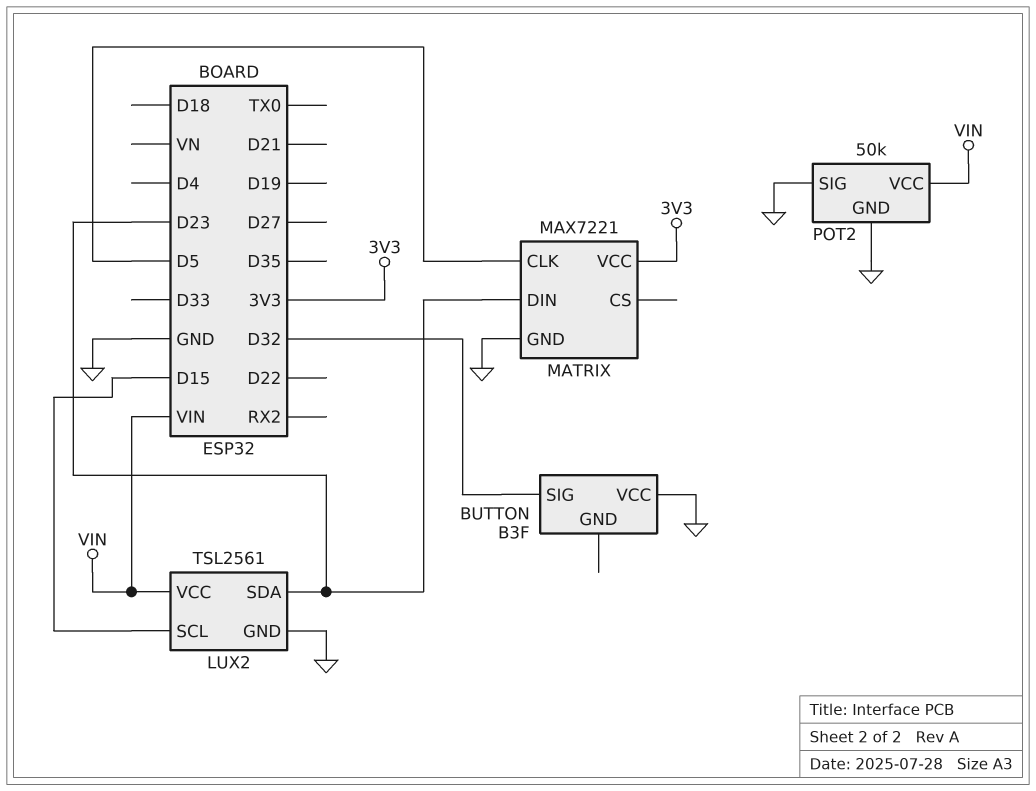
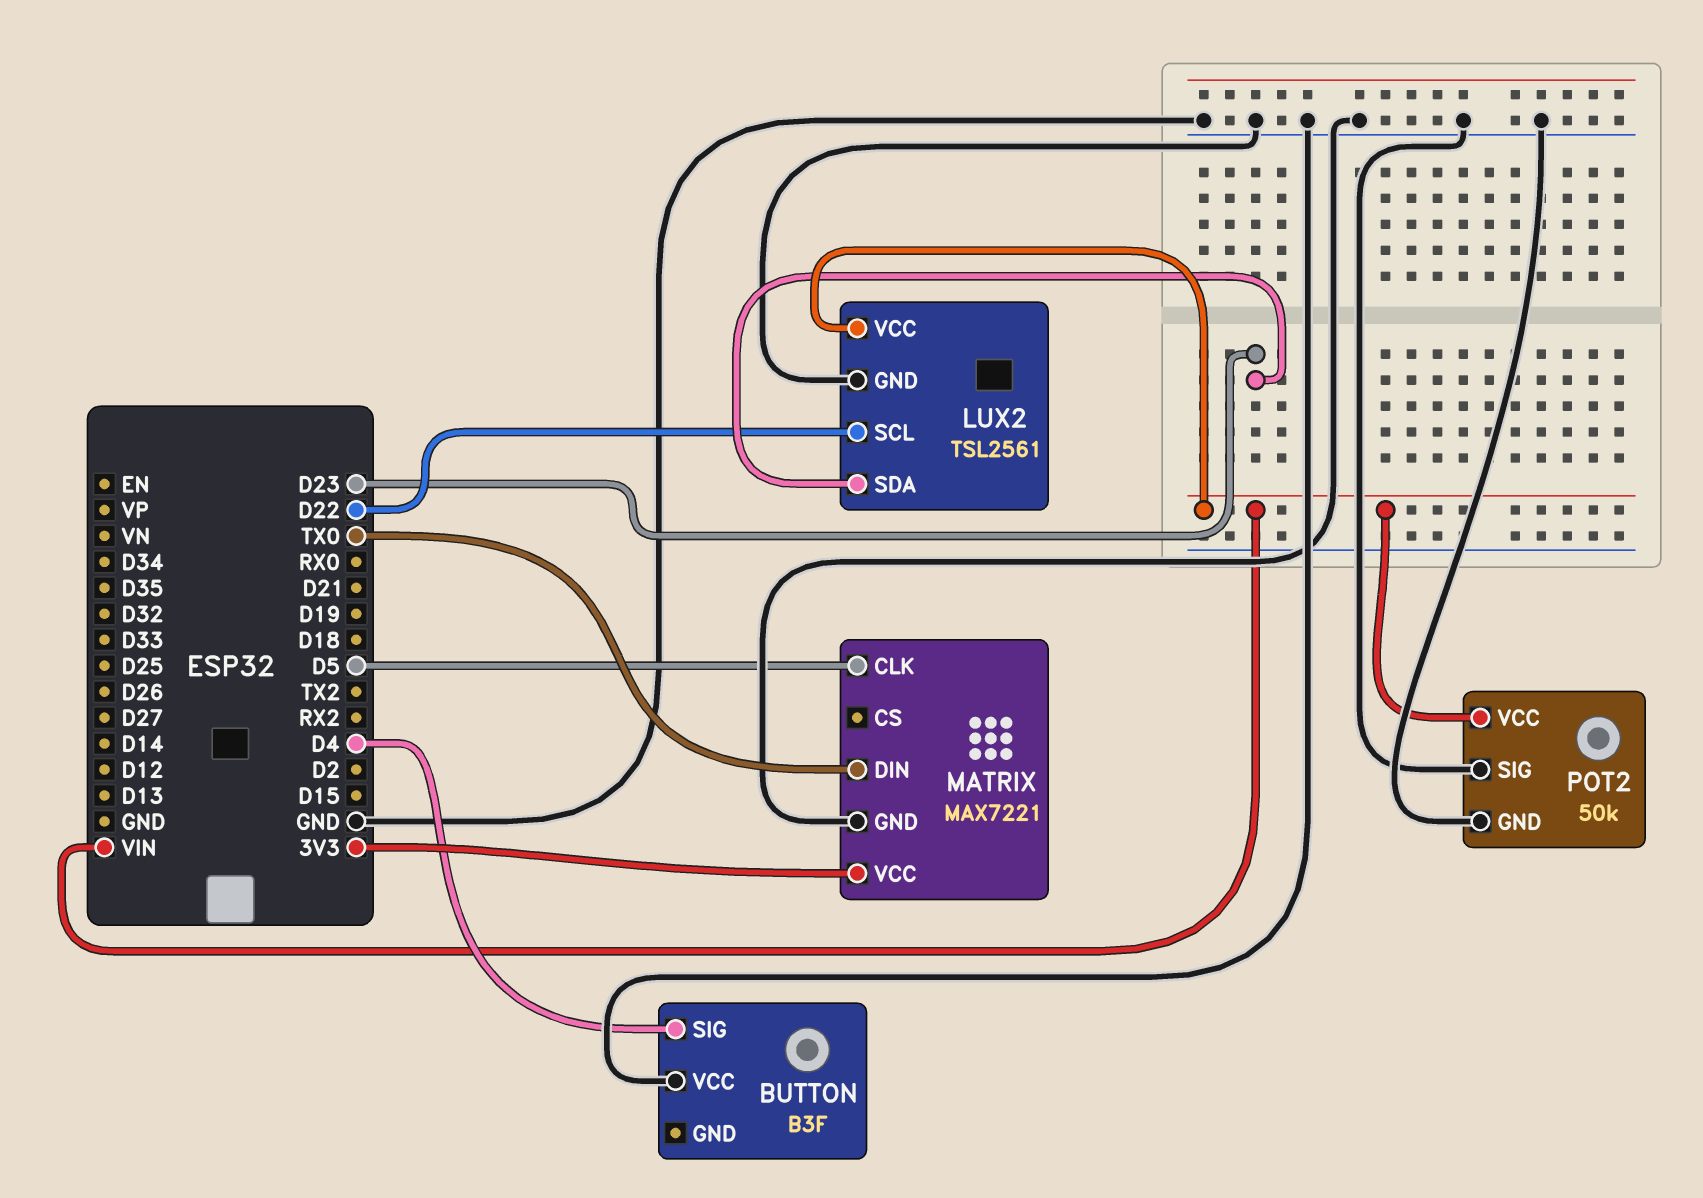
BUTTON pin SIG: D32 -> D4
LUX2 pin SCL: D15 -> D22
MATRIX pin DIN: D23 -> TX0

